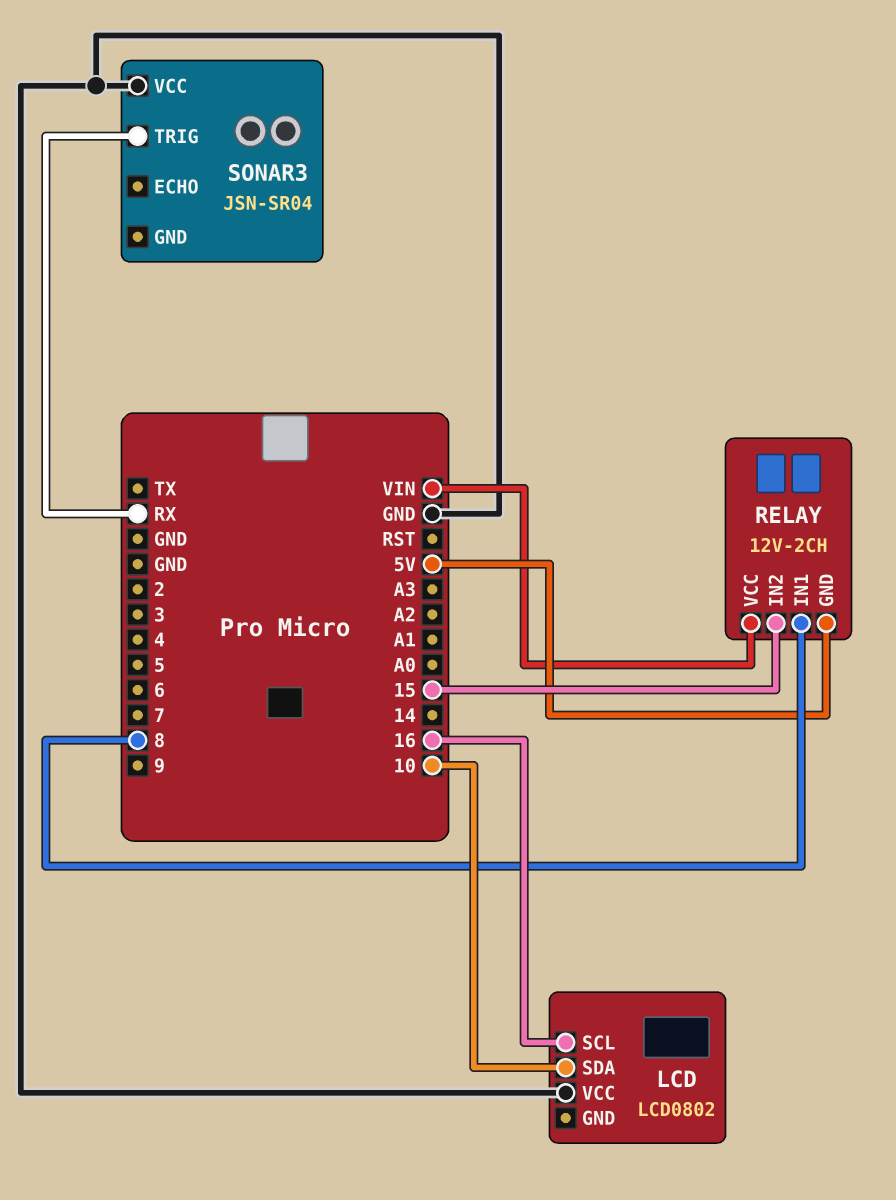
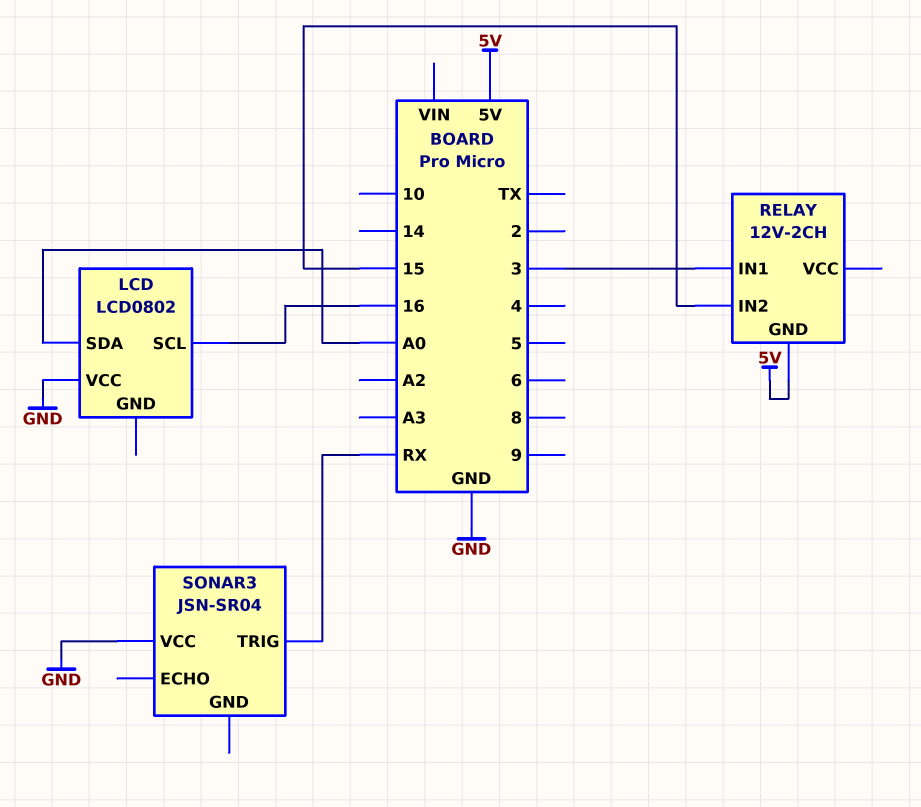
LCD pin SDA: 10 -> A0
RELAY pin IN1: 8 -> 3
RELAY pin VCC: VIN -> none

